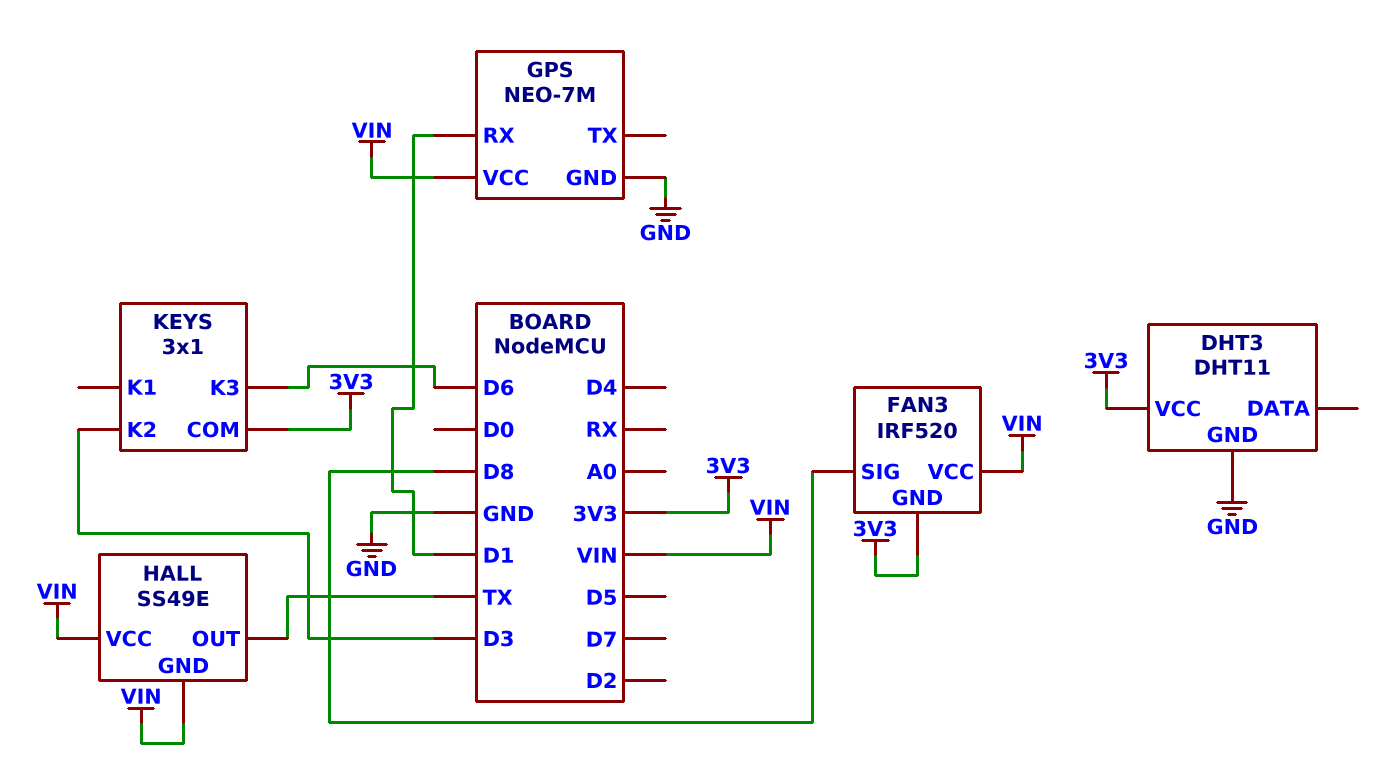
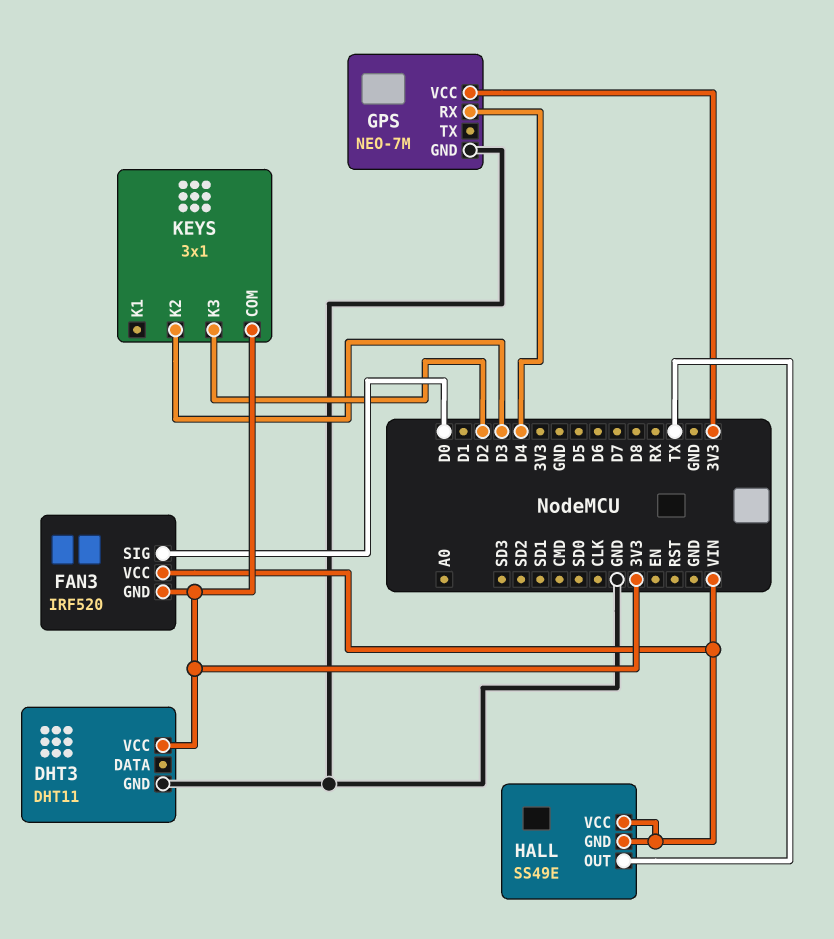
FAN3 pin SIG: D8 -> D0
GPS pin RX: D1 -> D4
GPS pin VCC: VIN -> 3V3
KEYS pin K3: D6 -> D2

